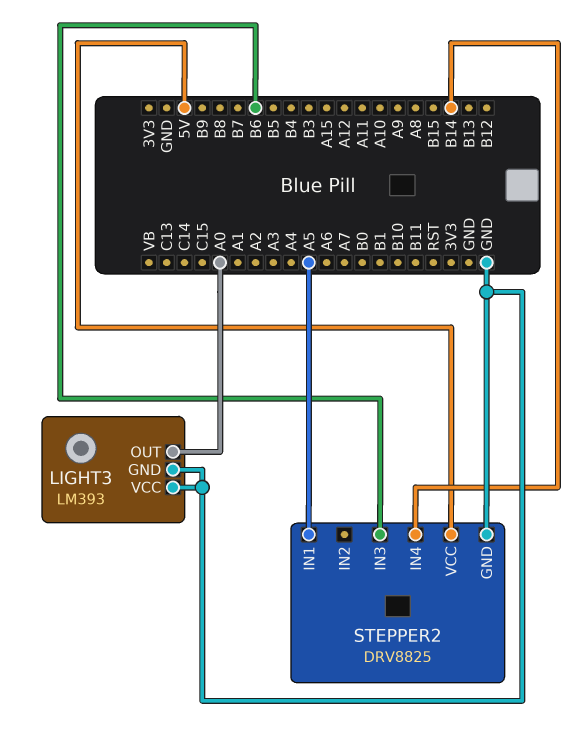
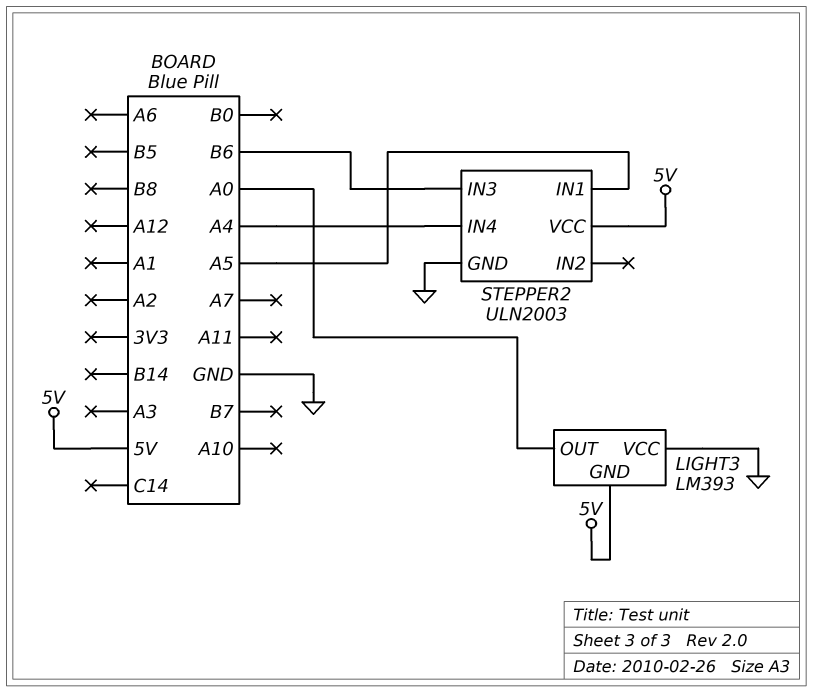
LIGHT3 pin GND: GND -> 5V
STEPPER2: DRV8825 -> ULN2003
STEPPER2 pin IN4: B14 -> A4

